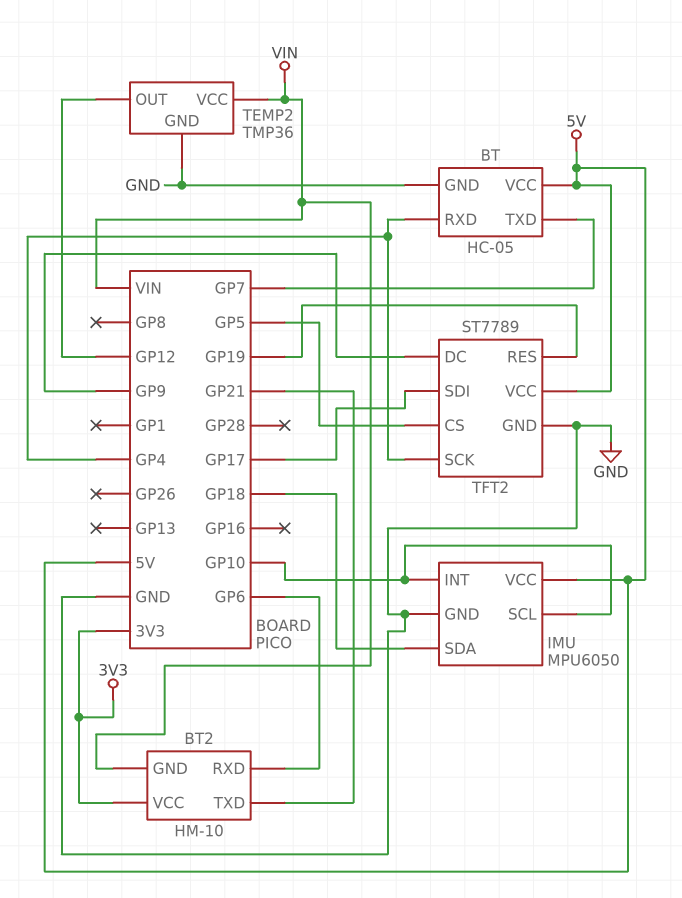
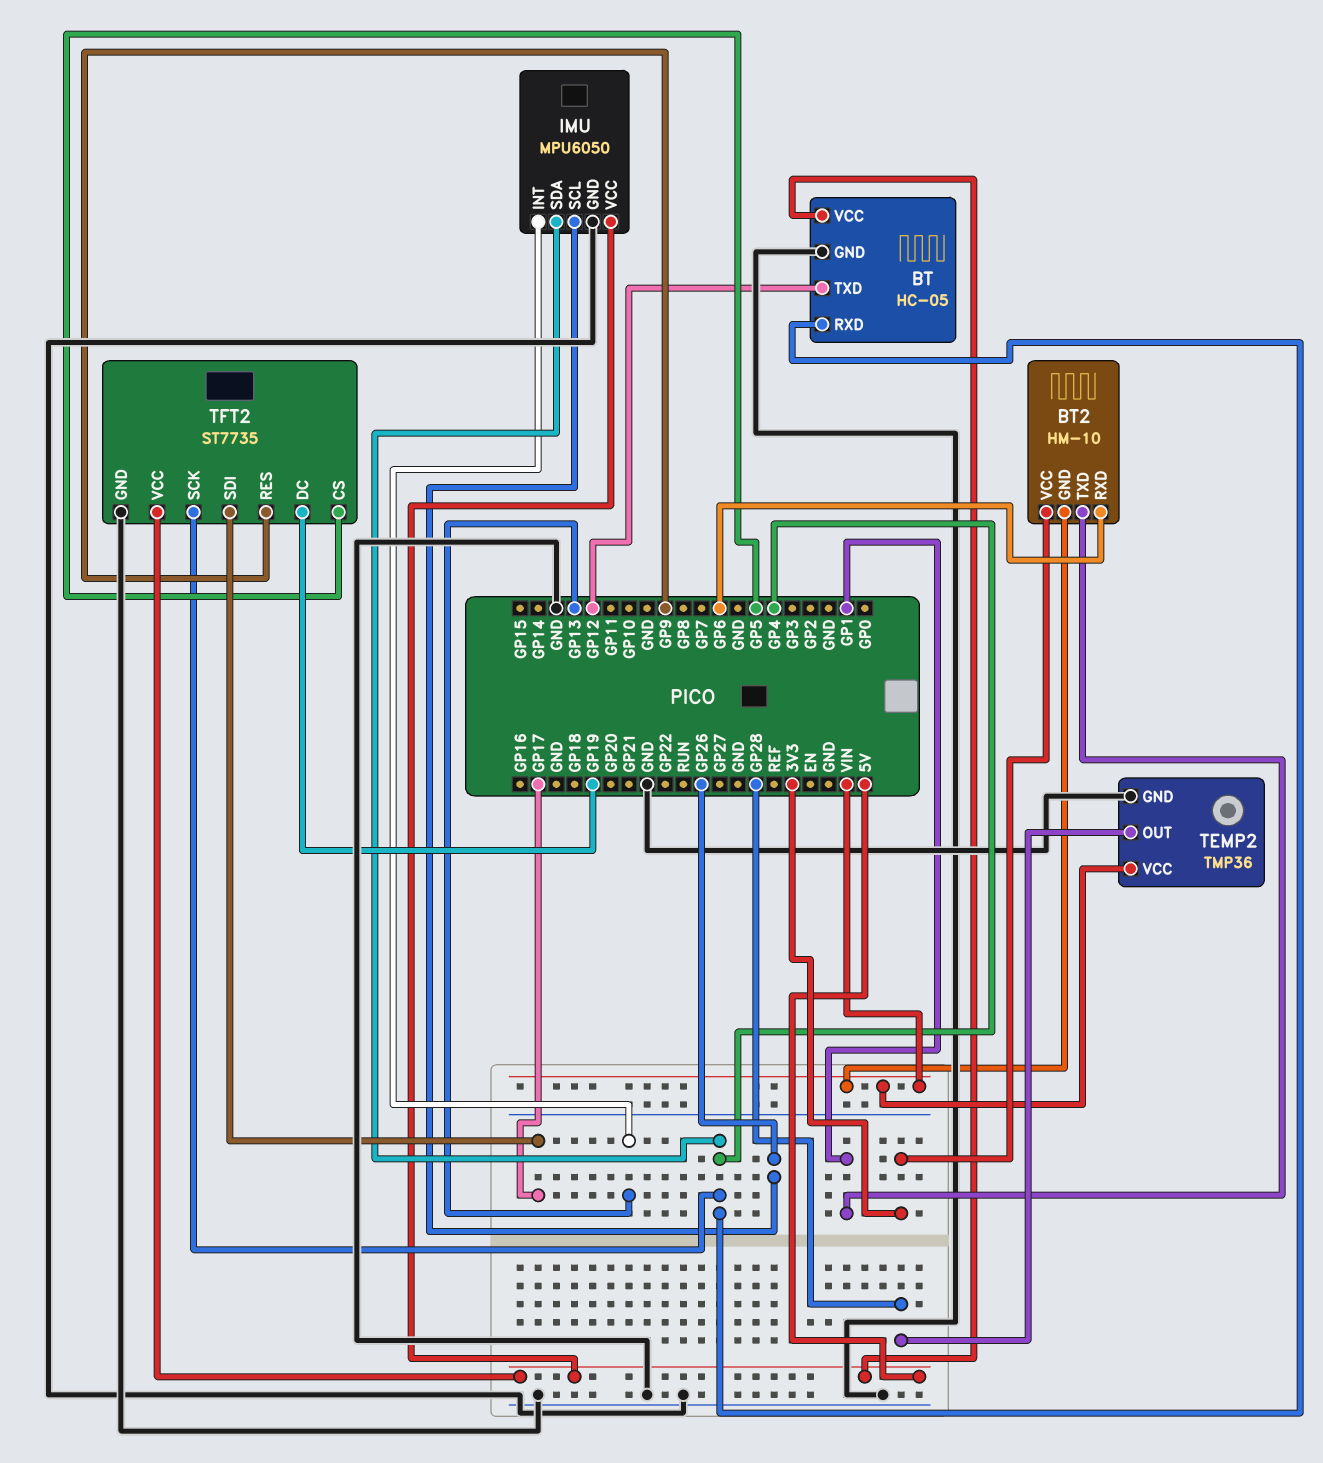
BT pin TXD: GP7 -> GP12
BT2 pin TXD: GP21 -> GP1
IMU pin INT: GP10 -> GP13
IMU pin SCL: GP10 -> GP26
IMU pin SDA: GP18 -> GP4
TEMP2 pin OUT: GP12 -> GP28
TFT2: ST7789 -> ST7735
TFT2 pin DC: GP9 -> GP19
TFT2 pin RES: GP19 -> GP9

